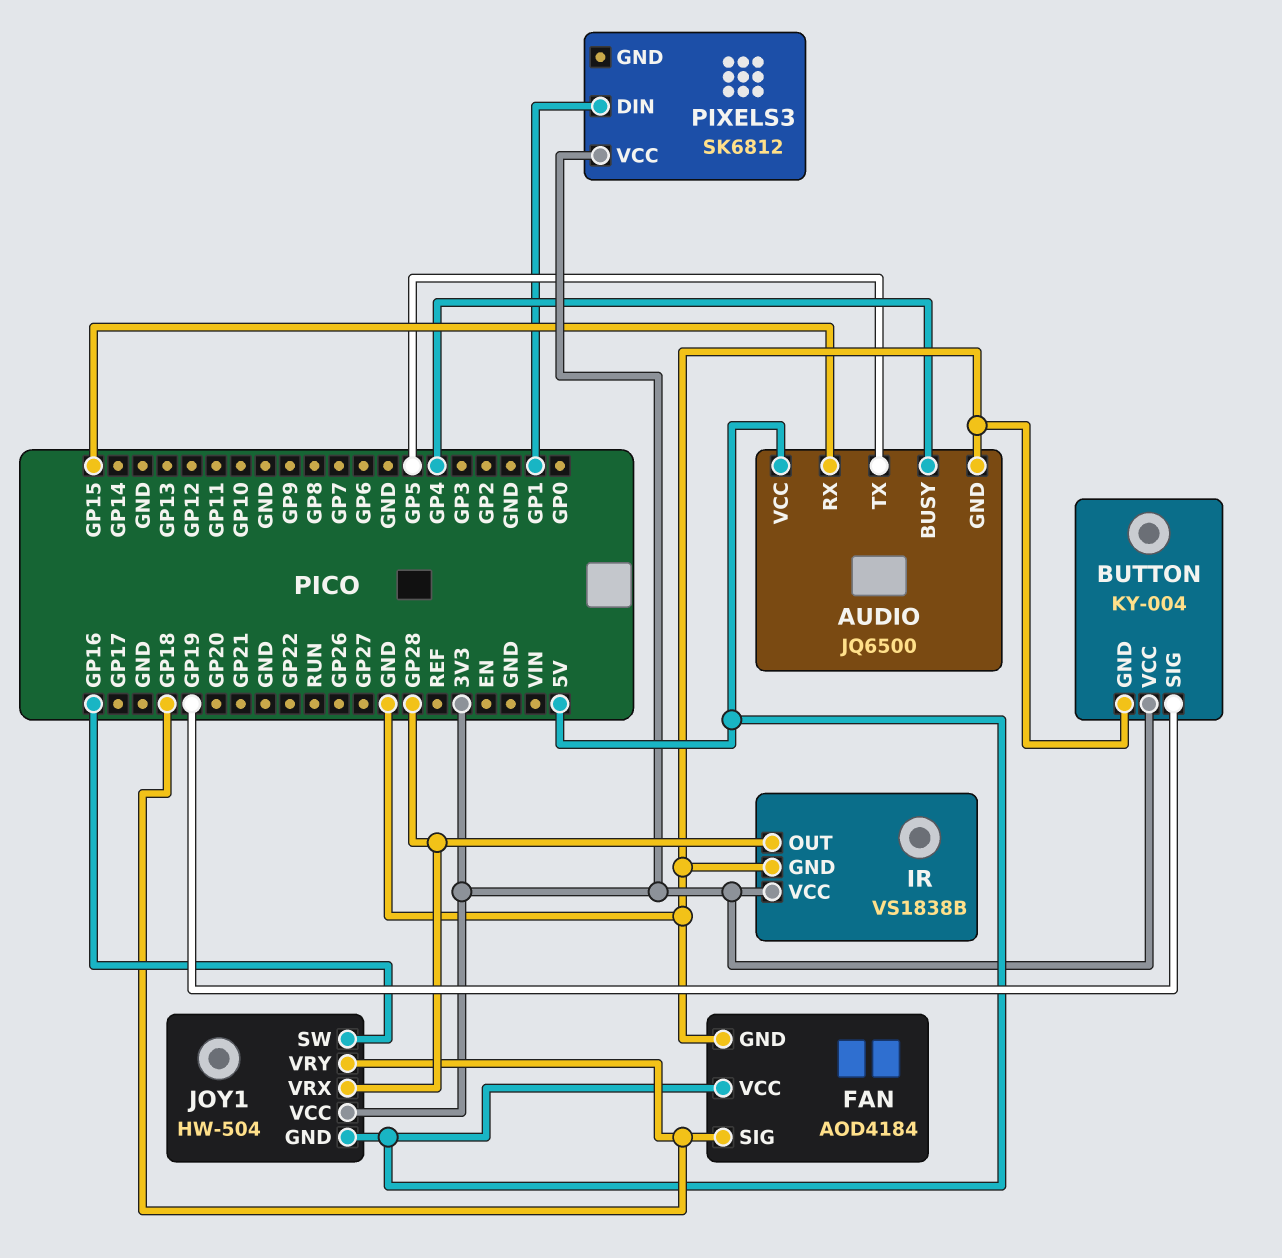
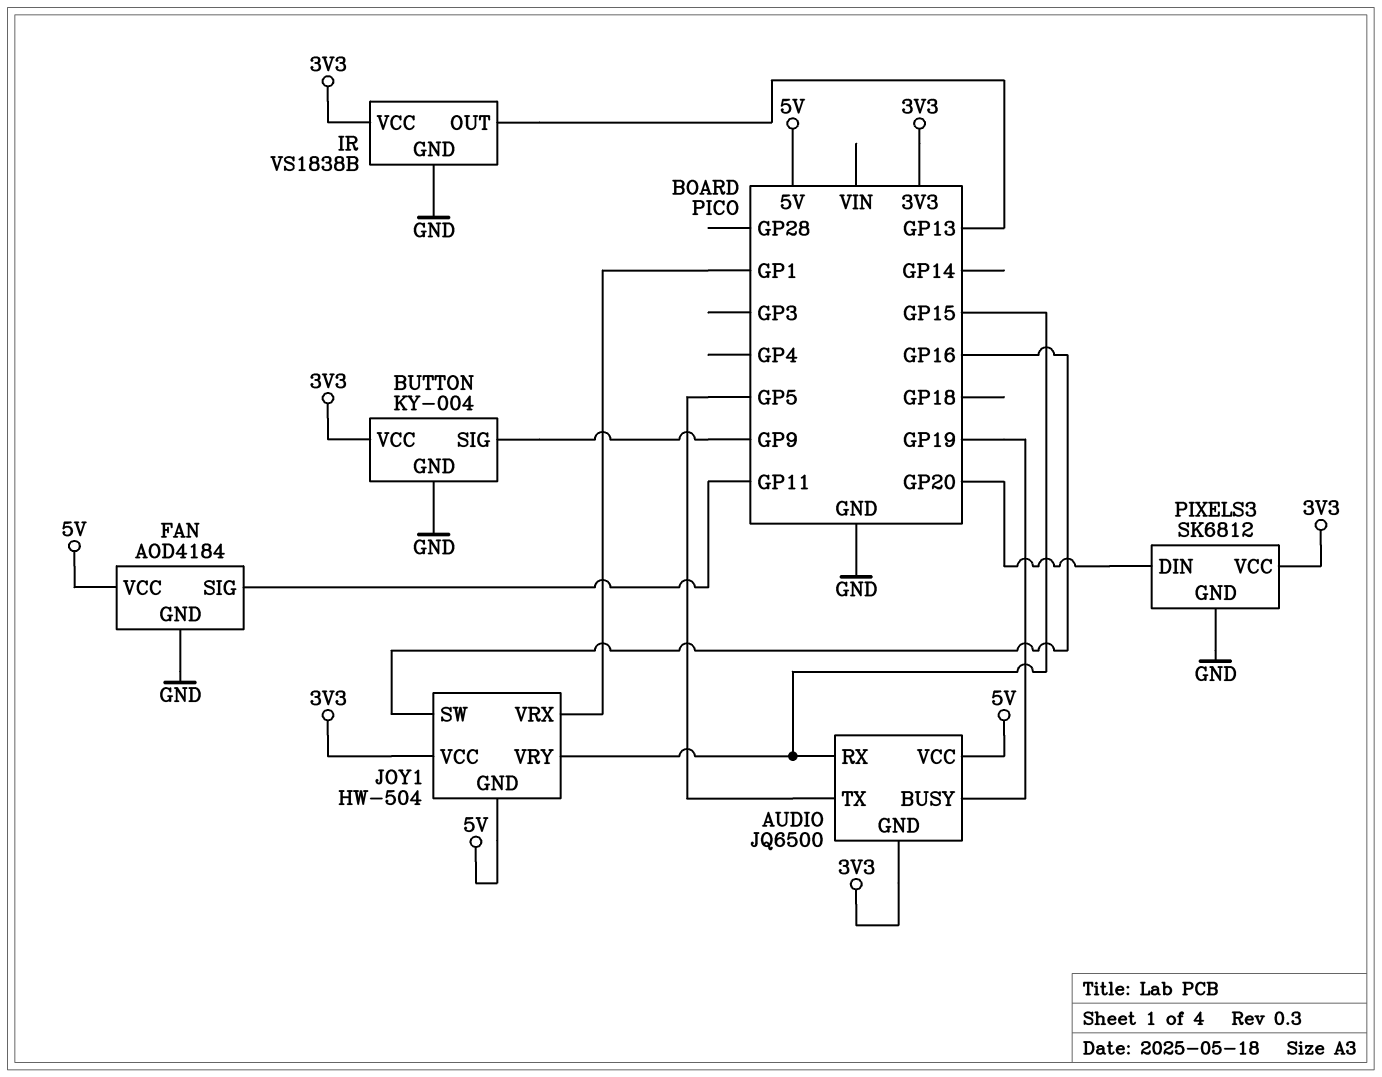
AUDIO pin BUSY: GP4 -> GP19
AUDIO pin GND: GND -> 3V3
BUTTON pin SIG: GP19 -> GP9
FAN pin SIG: GP18 -> GP11
IR pin OUT: GP28 -> GP13
JOY1 pin VRX: GP28 -> GP1
JOY1 pin VRY: GP18 -> GP15
PIXELS3 pin DIN: GP1 -> GP20
PIXELS3 pin GND: none -> GND

